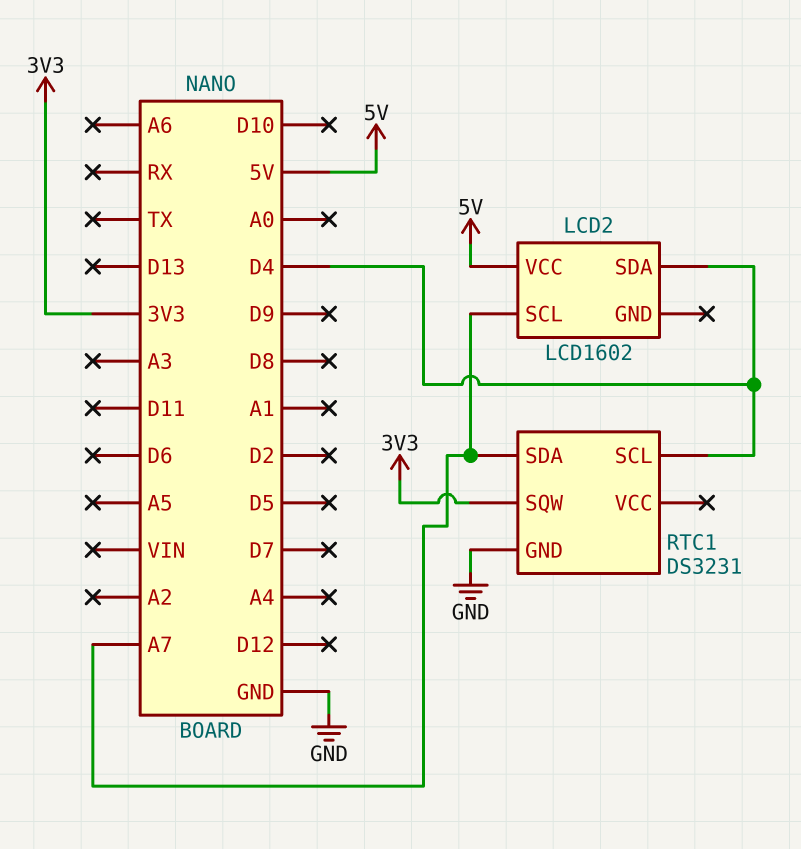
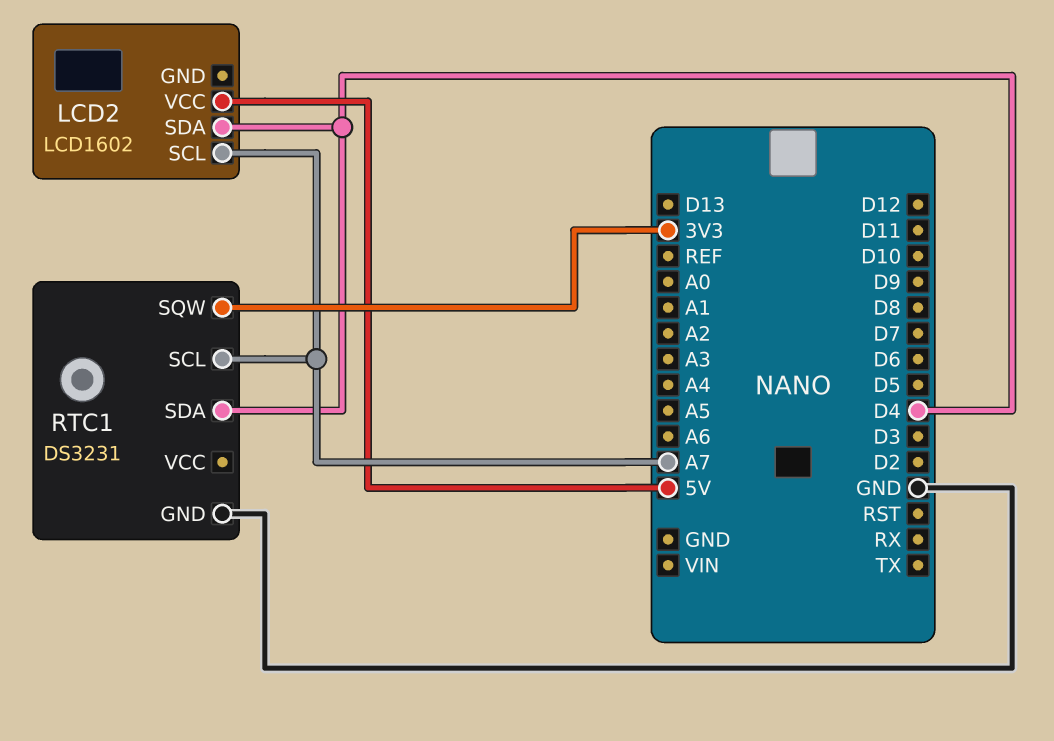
RTC1 pin SCL: D4 -> A7
RTC1 pin SDA: A7 -> D4

